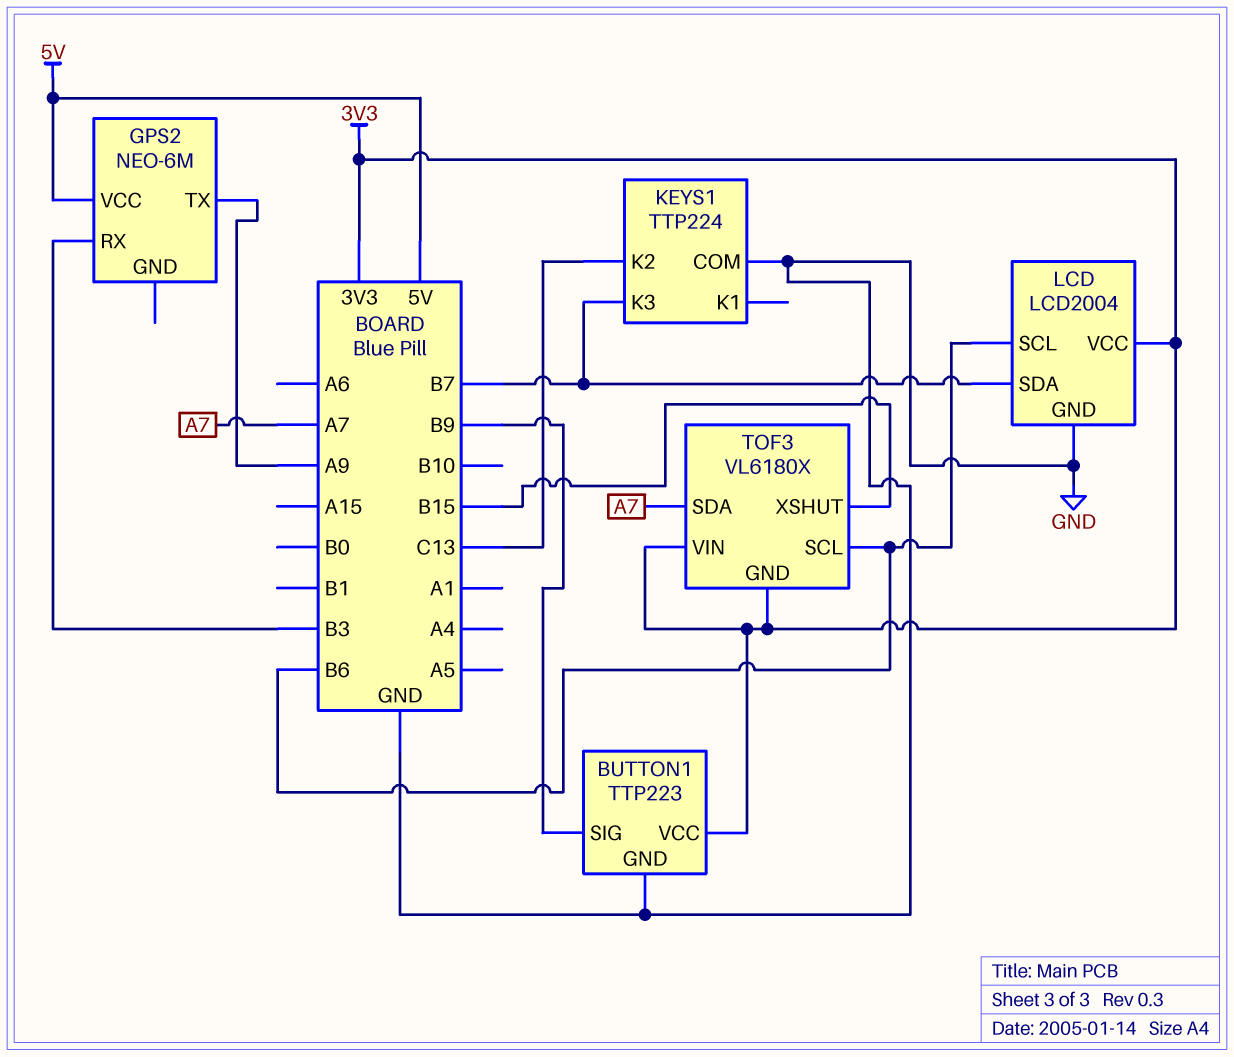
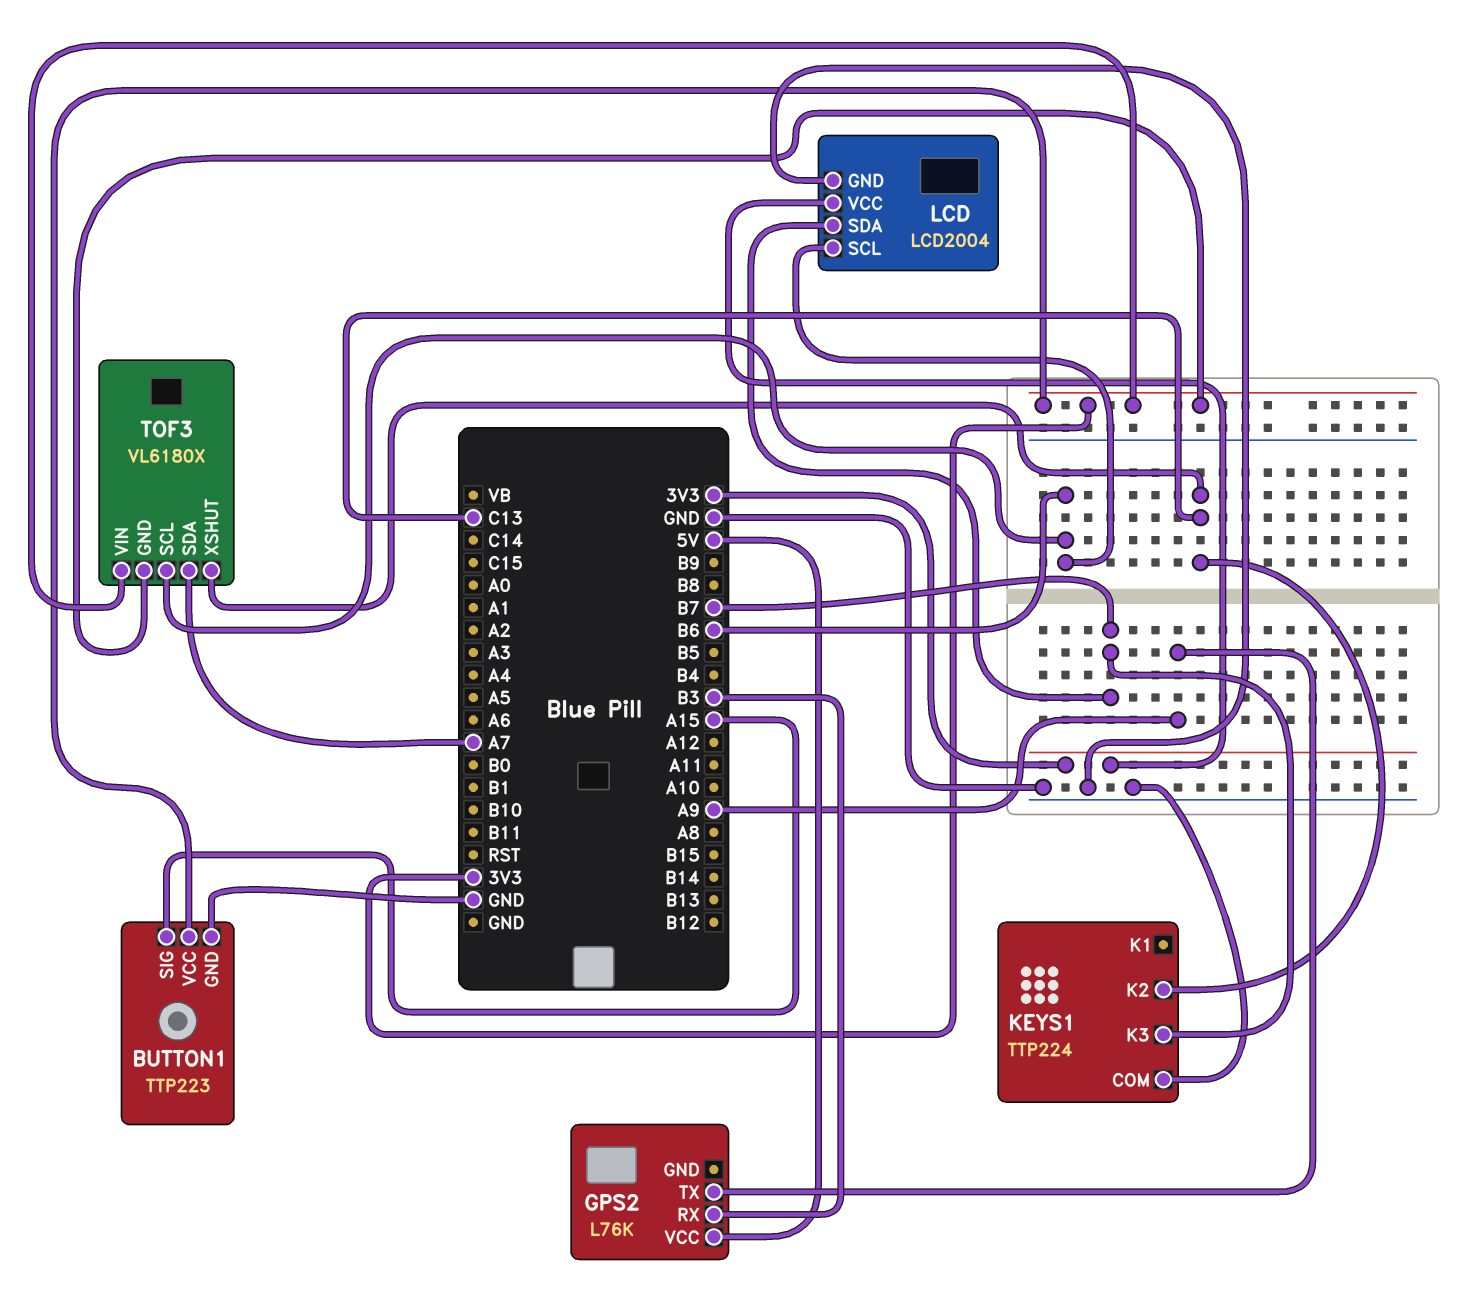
BUTTON1 pin SIG: B9 -> A15
GPS2: NEO-6M -> L76K
TOF3 pin XSHUT: B15 -> C13

